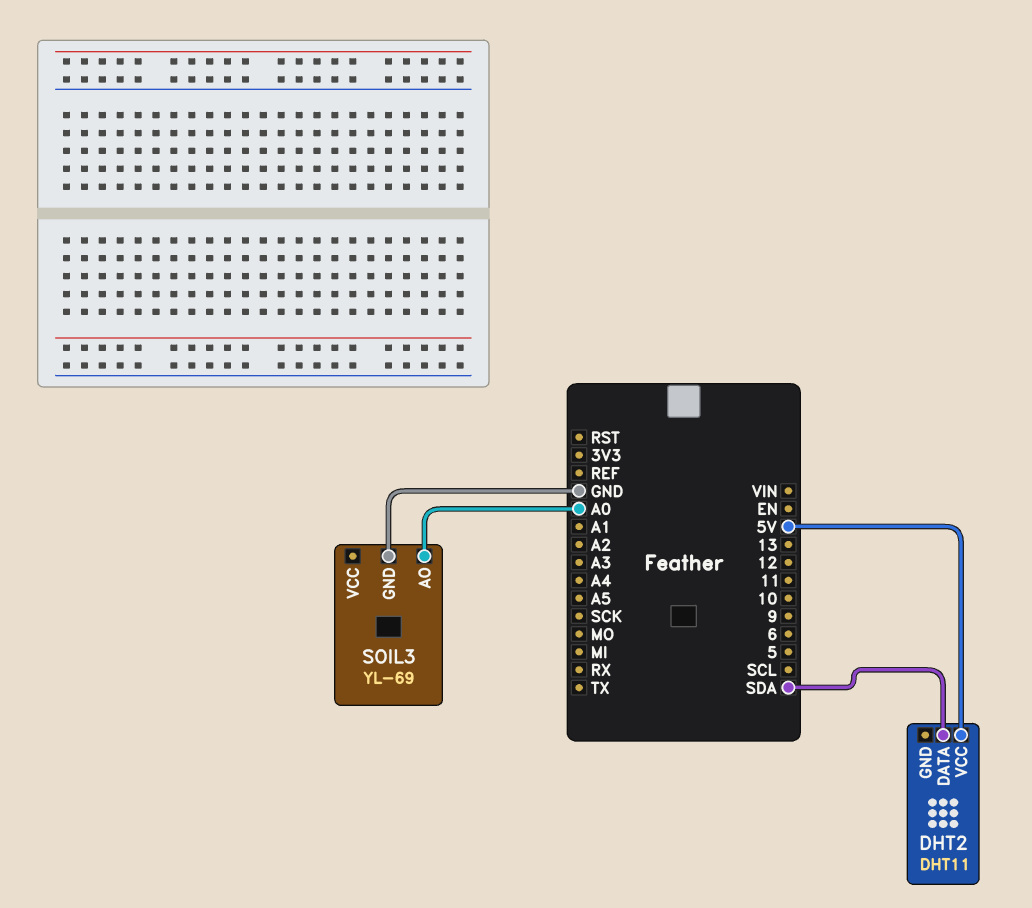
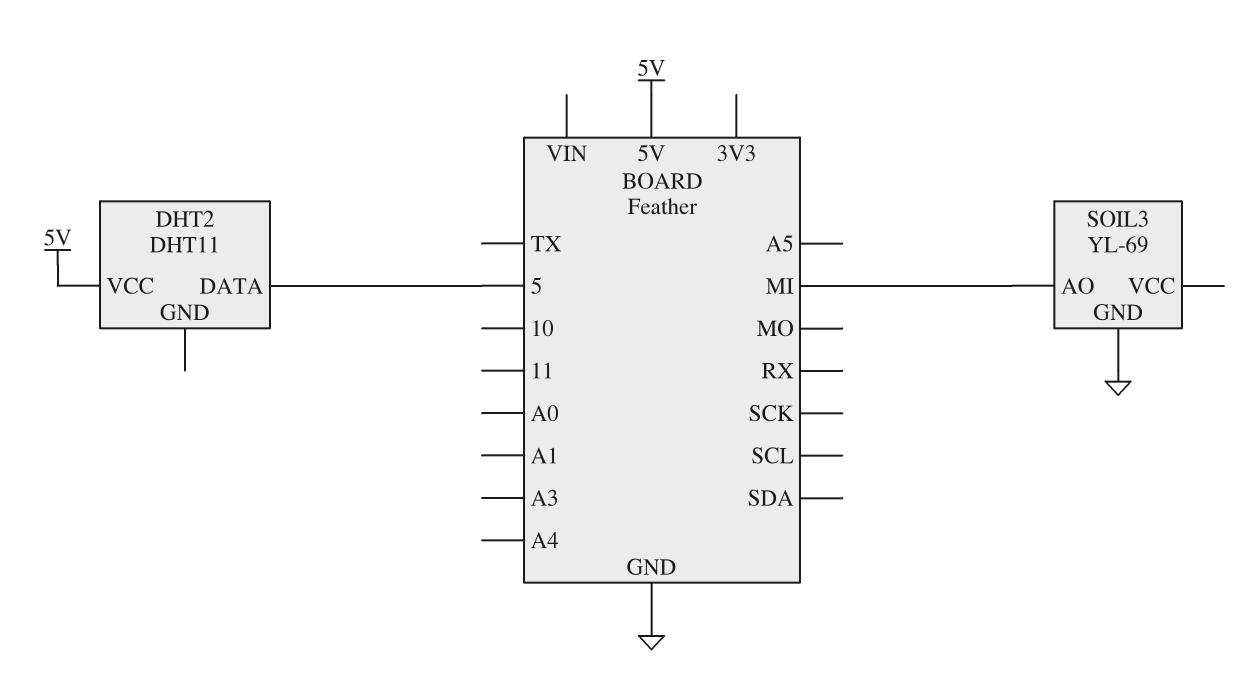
DHT2 pin DATA: SDA -> 5
SOIL3 pin AO: A0 -> MI

